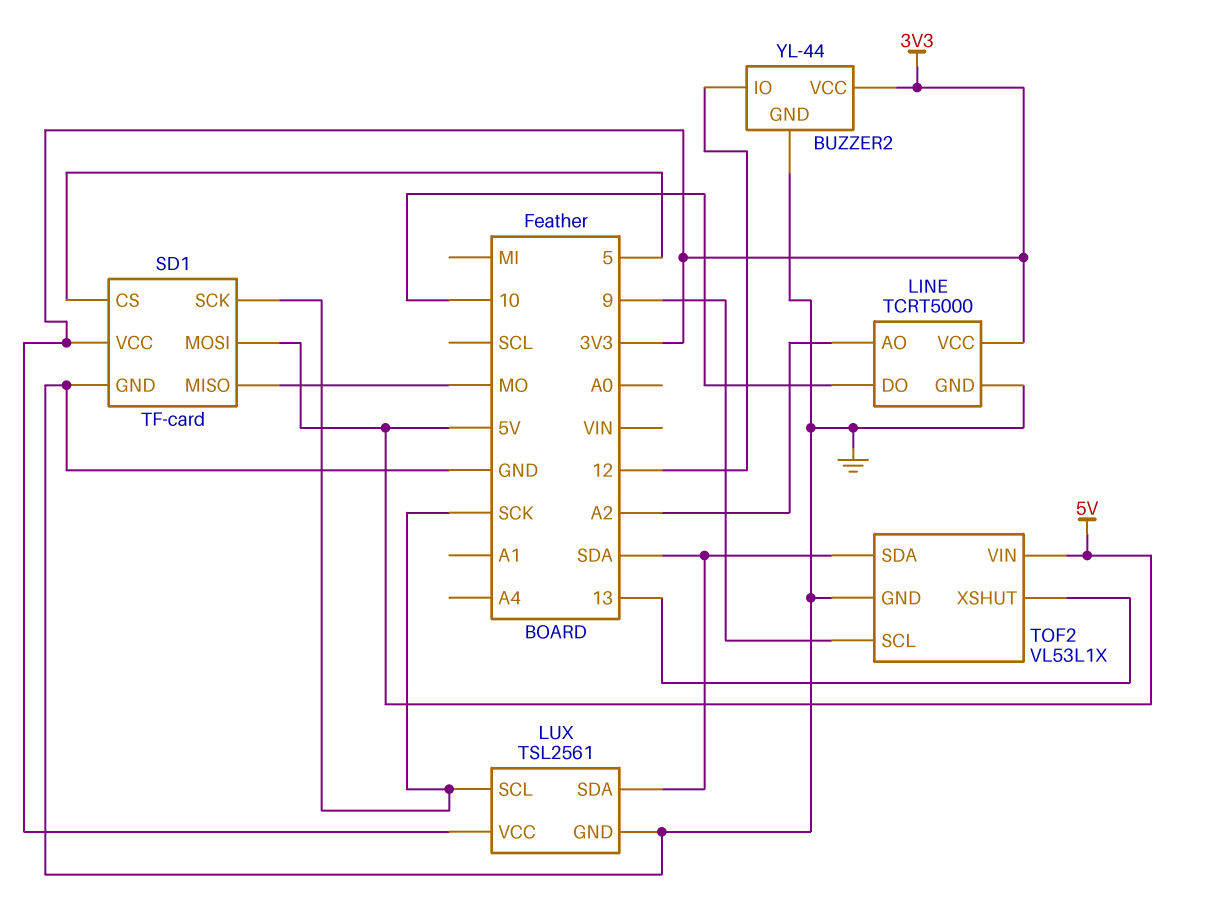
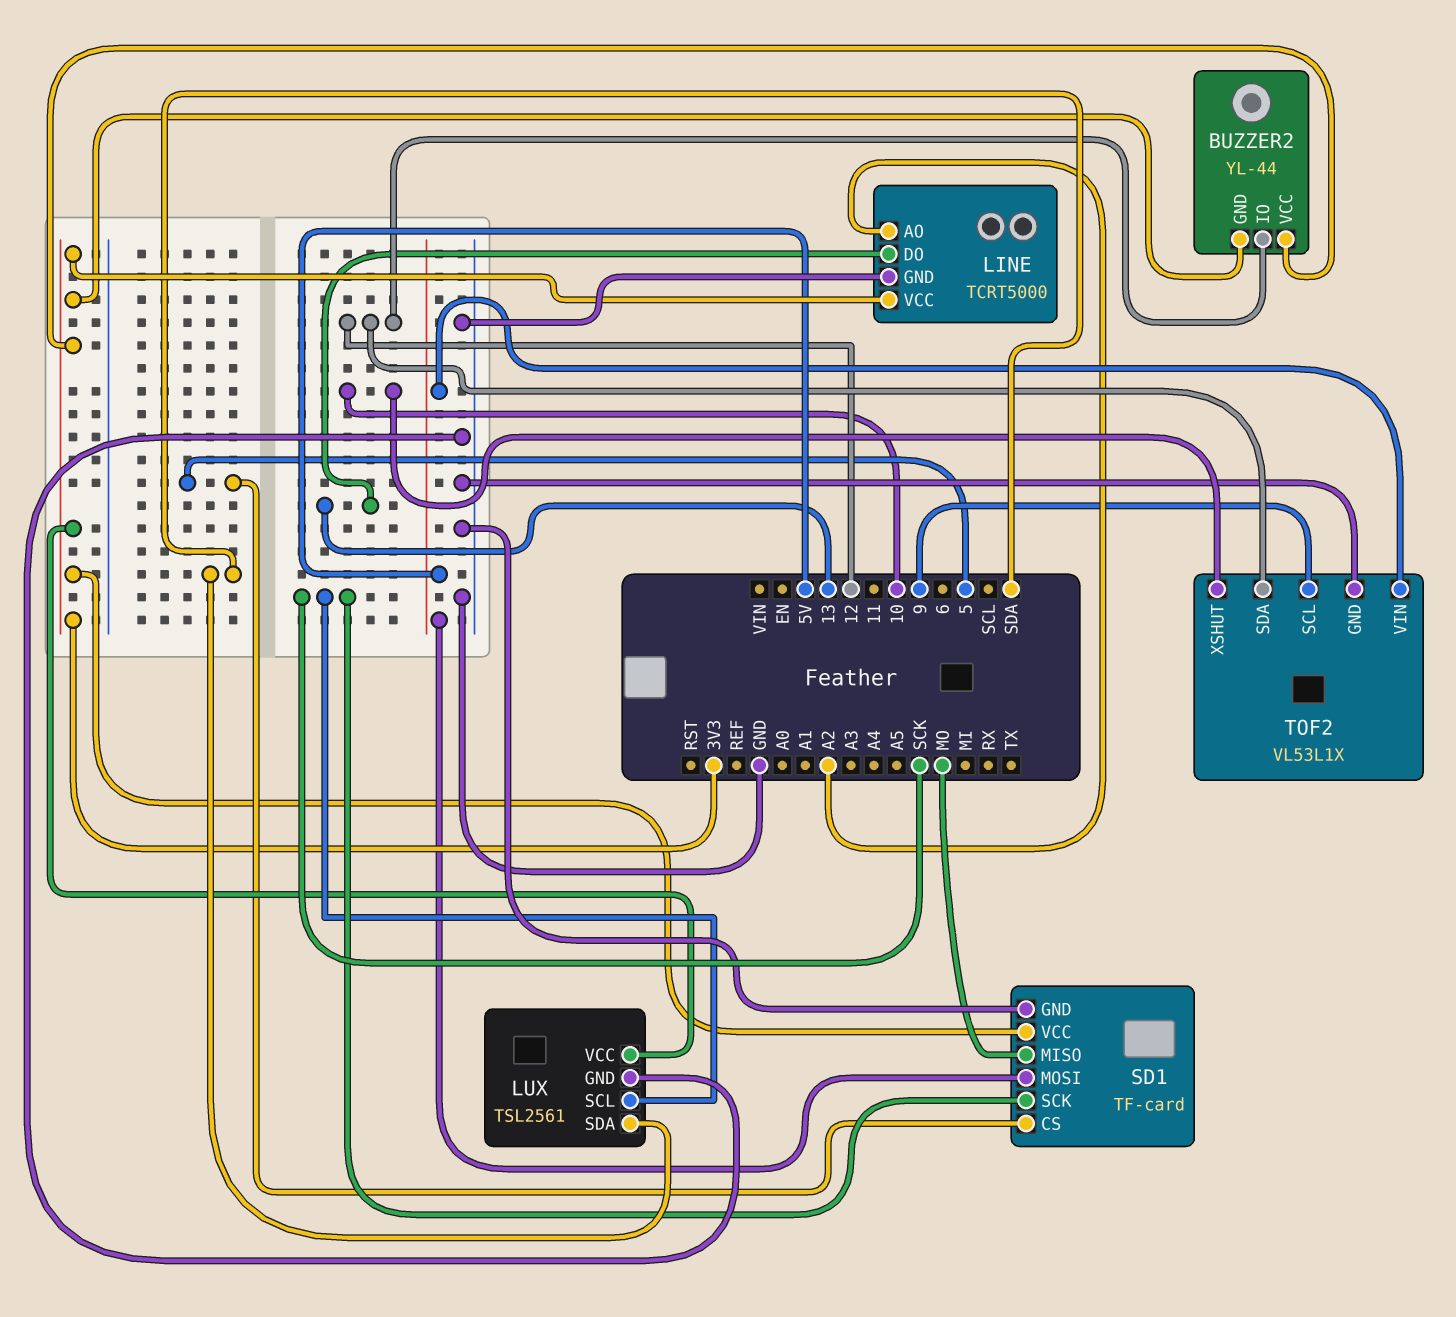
BUZZER2 pin GND: GND -> 3V3
LINE pin DO: 10 -> 13
TOF2 pin SDA: SDA -> 12
TOF2 pin XSHUT: 13 -> 10

